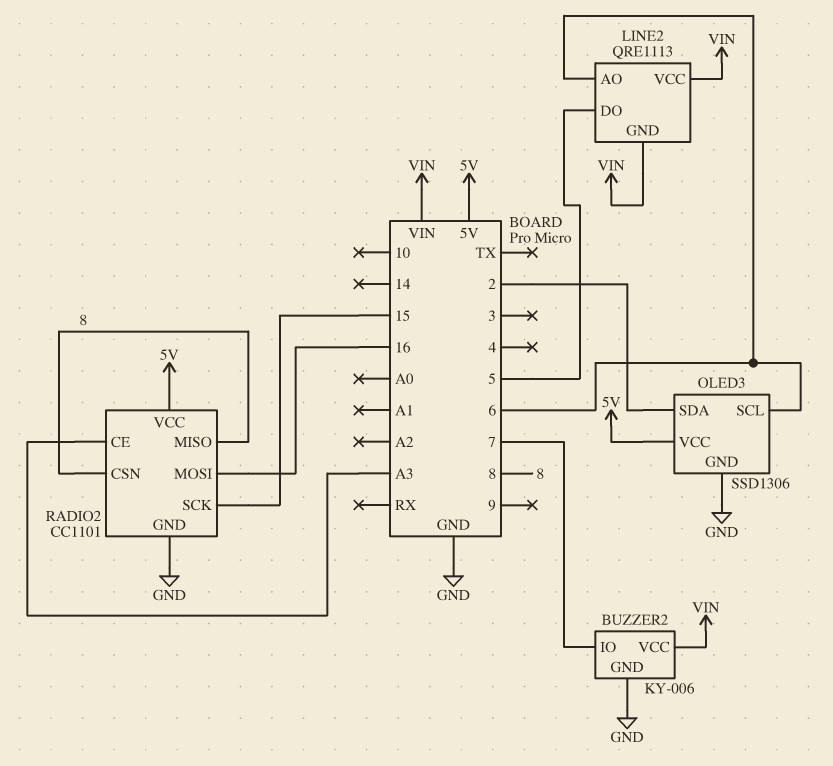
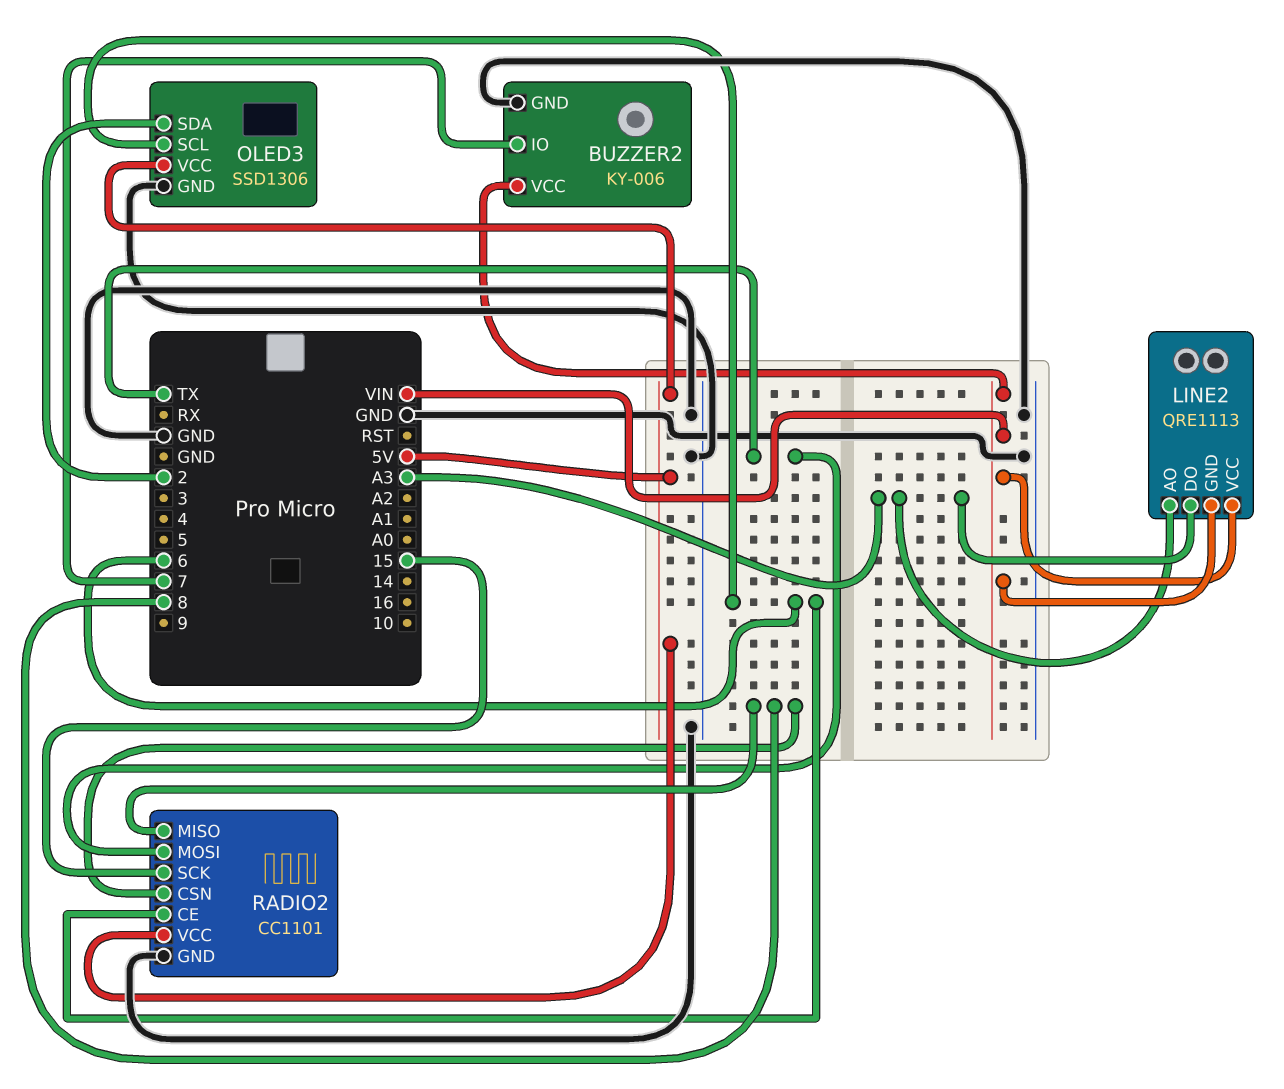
LINE2 pin AO: 6 -> A3
LINE2 pin DO: 5 -> A3
RADIO2 pin CE: A3 -> 6
RADIO2 pin MOSI: 16 -> TX

